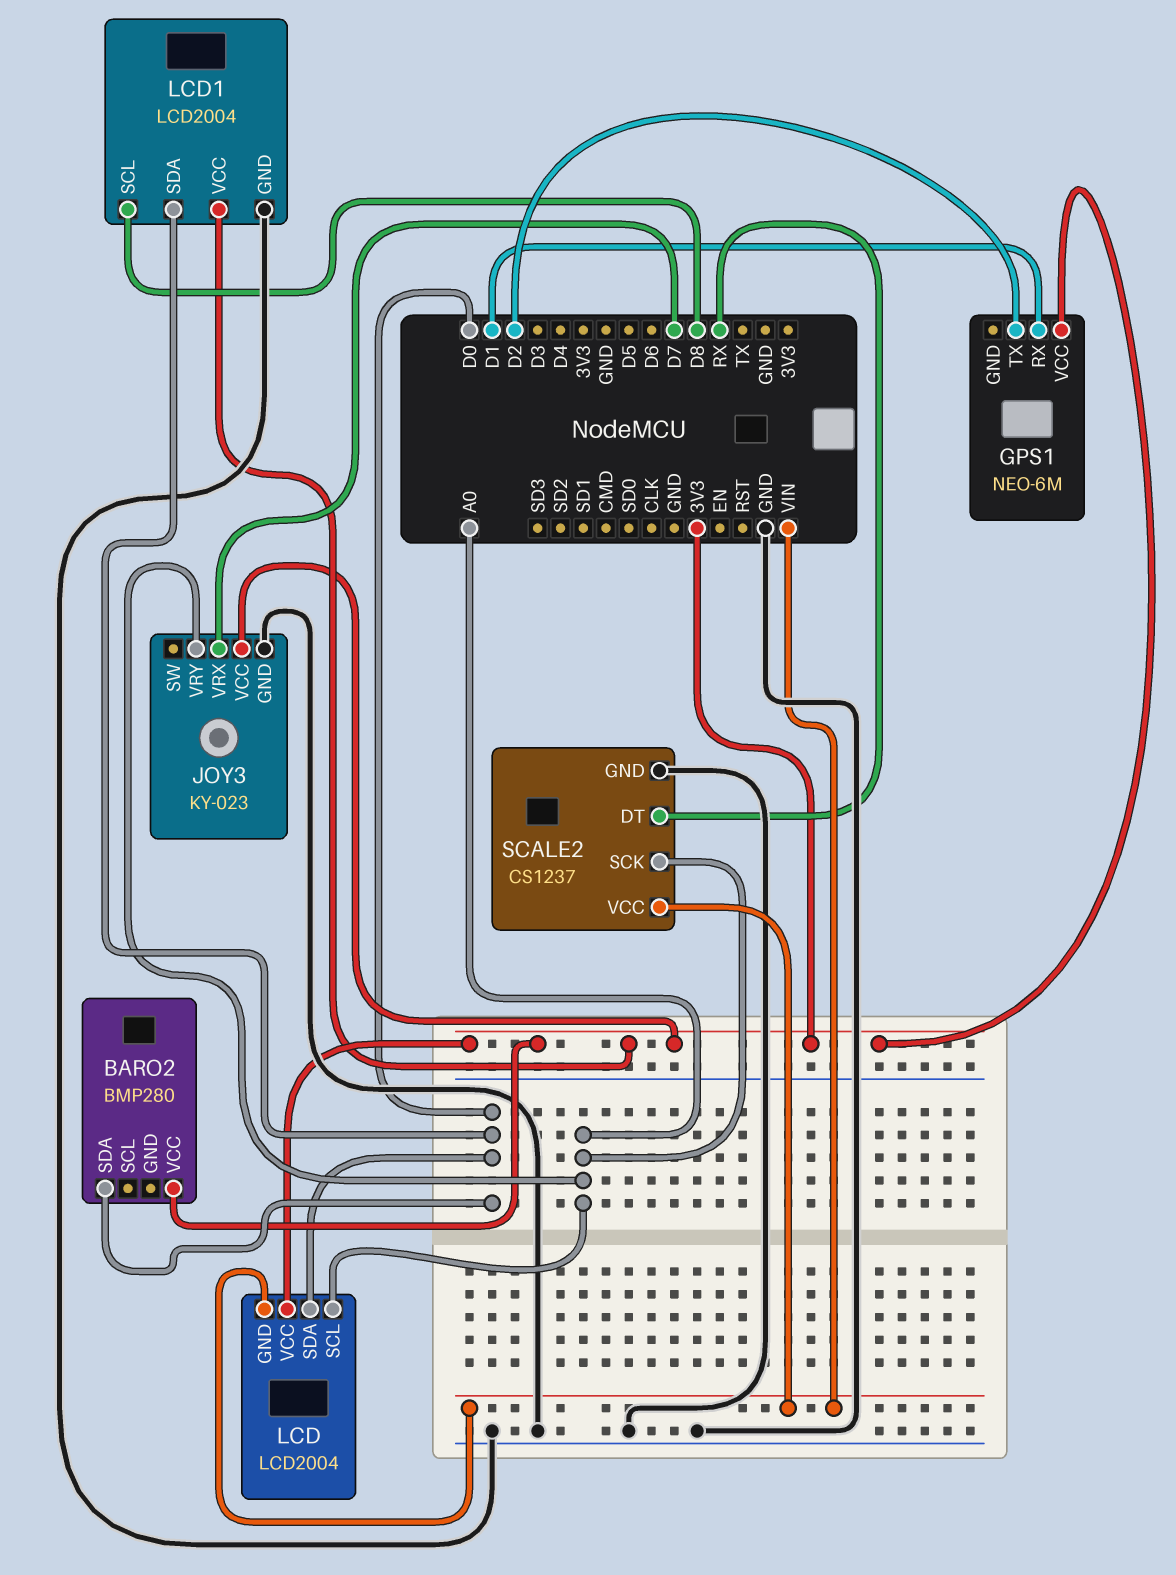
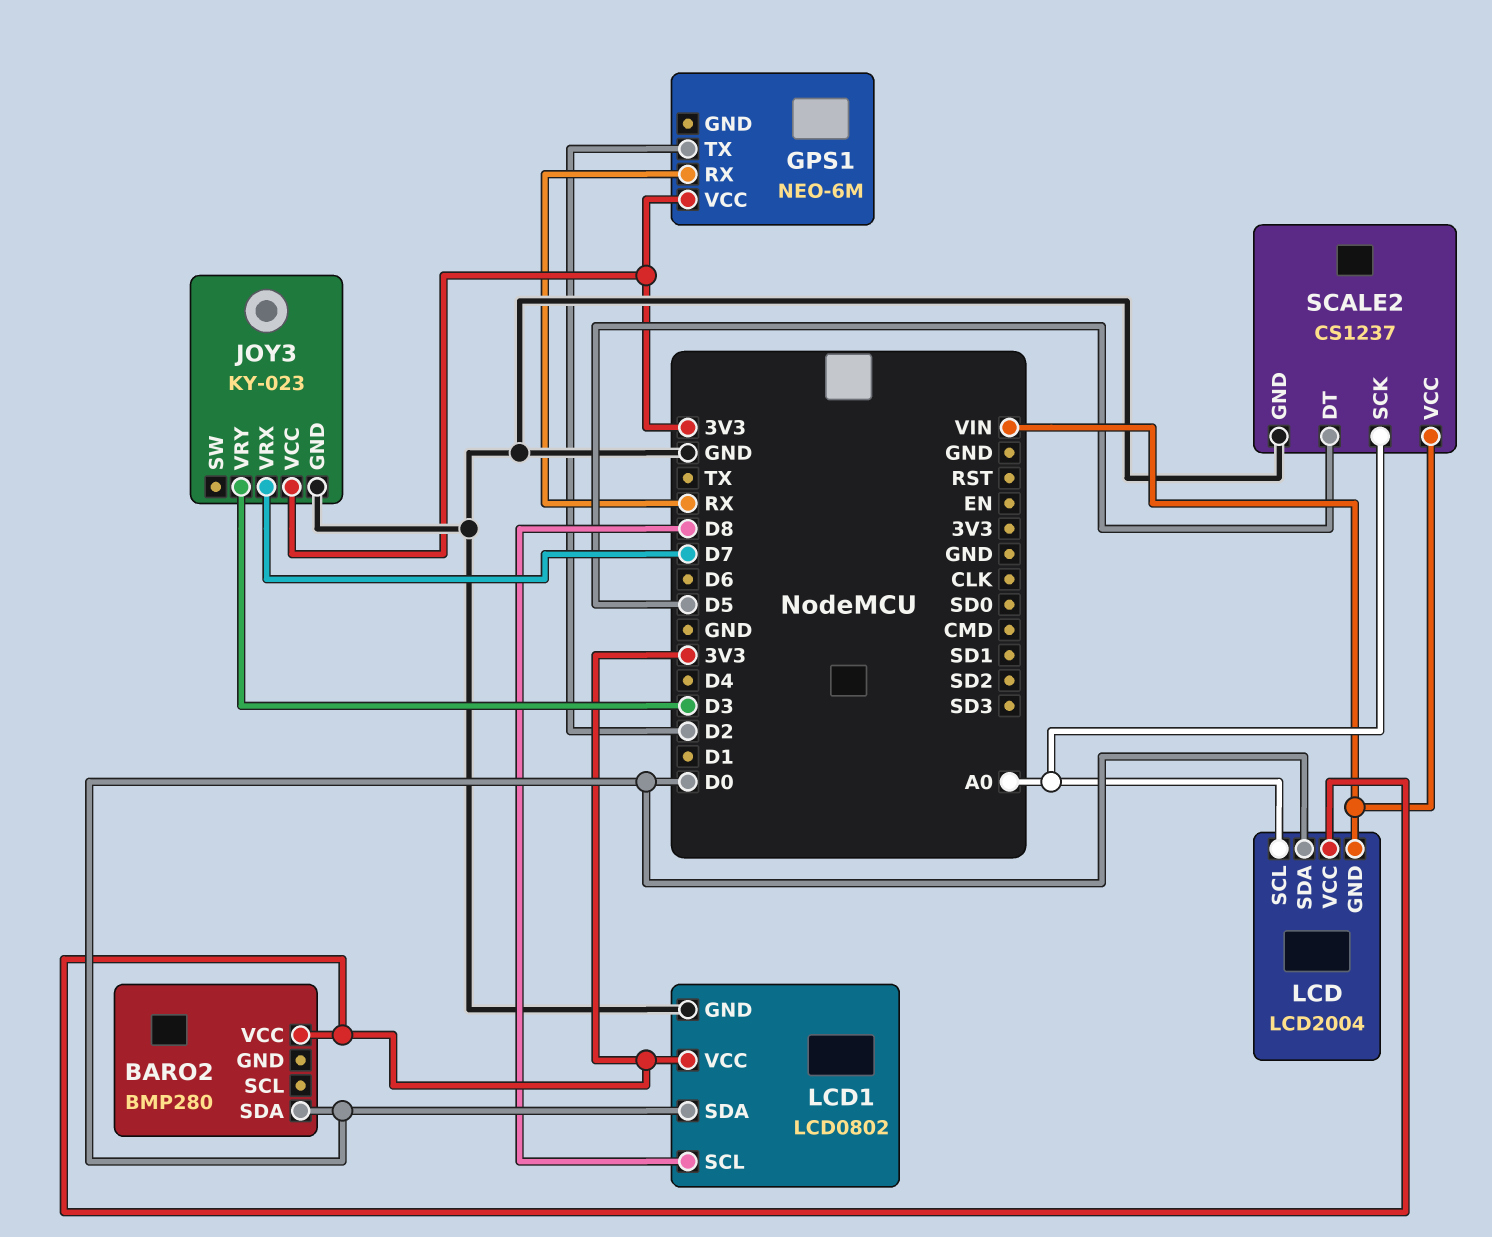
GPS1 pin RX: D1 -> RX
JOY3 pin VRY: A0 -> D3
LCD1: LCD2004 -> LCD0802
SCALE2 pin DT: RX -> D5

